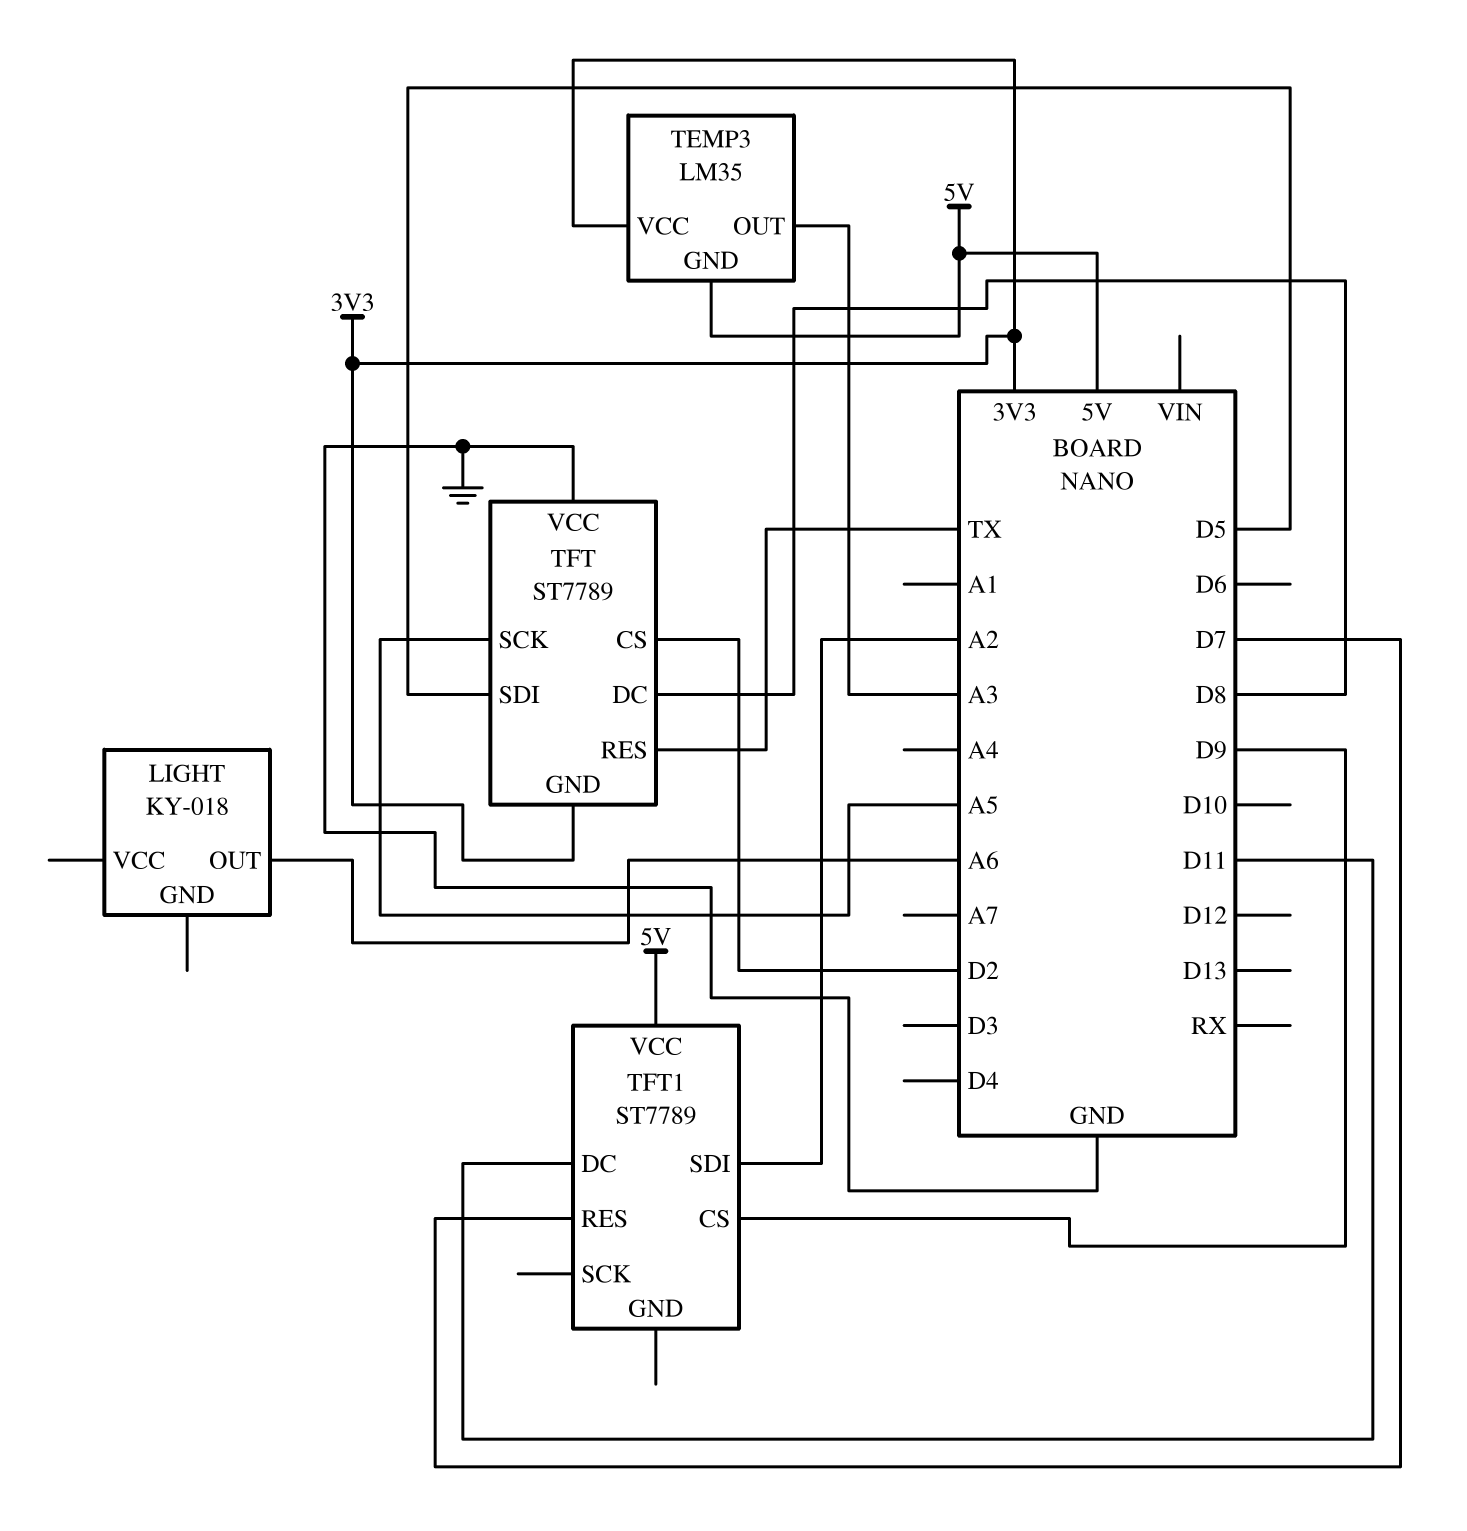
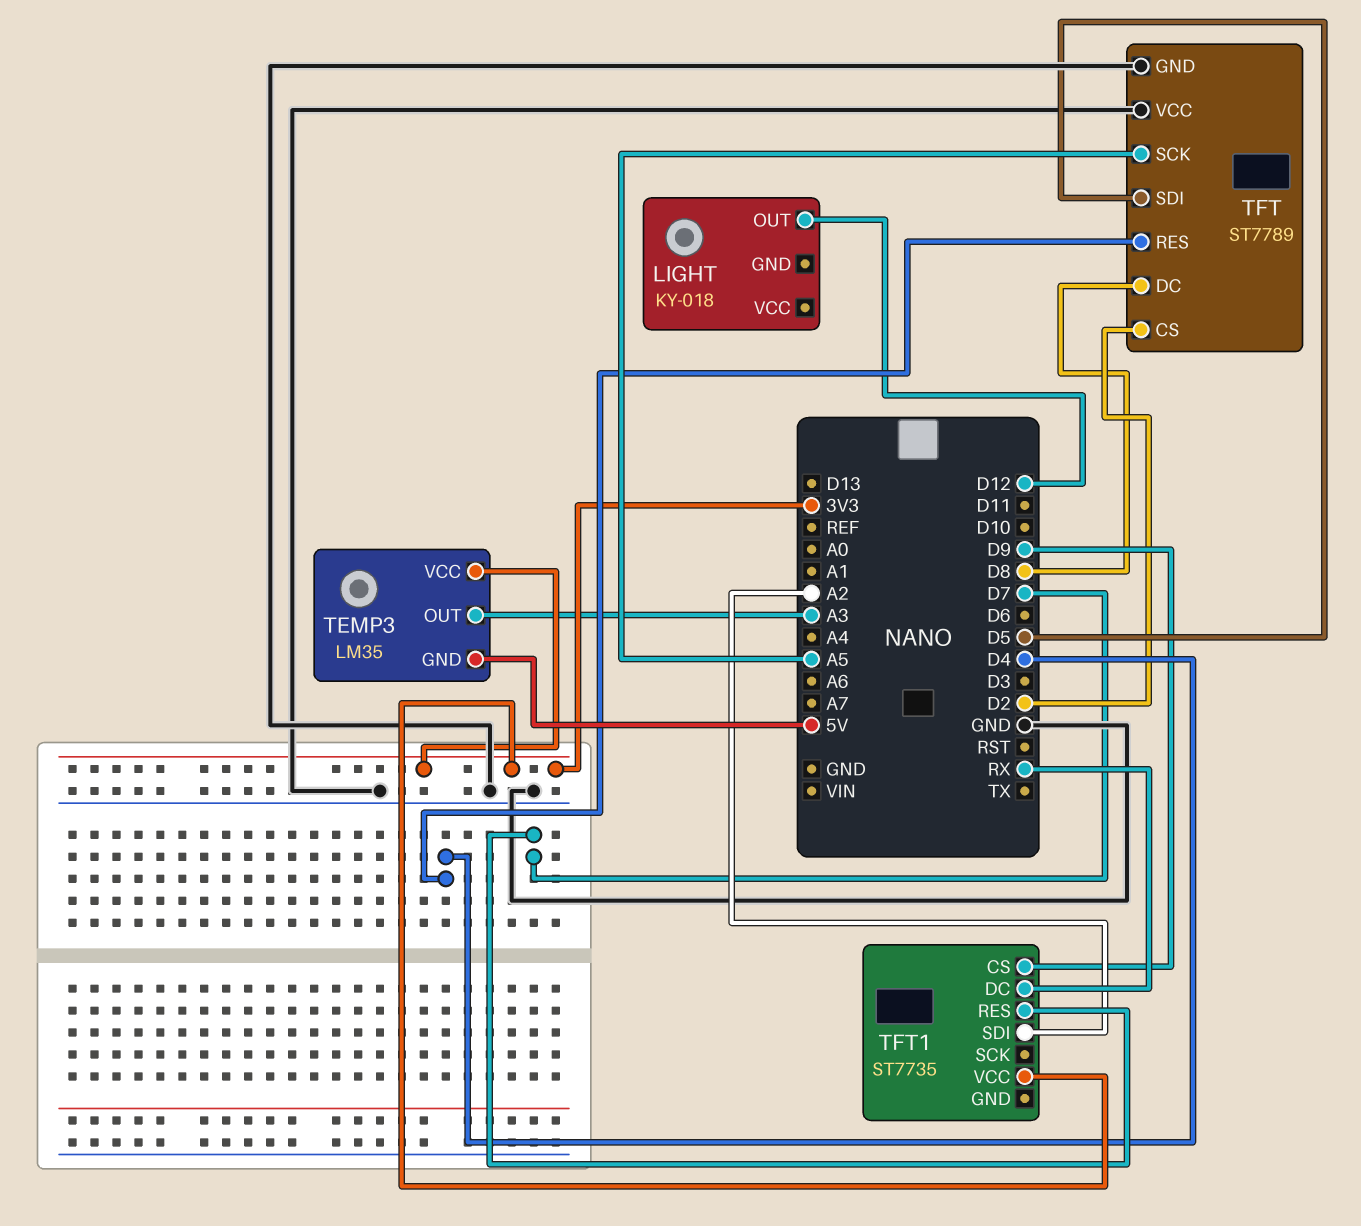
LIGHT pin OUT: A6 -> D12
TFT pin GND: 3V3 -> GND
TFT pin RES: TX -> D4
TFT1: ST7789 -> ST7735
TFT1 pin DC: D11 -> RX
TFT1 pin VCC: 5V -> 3V3

